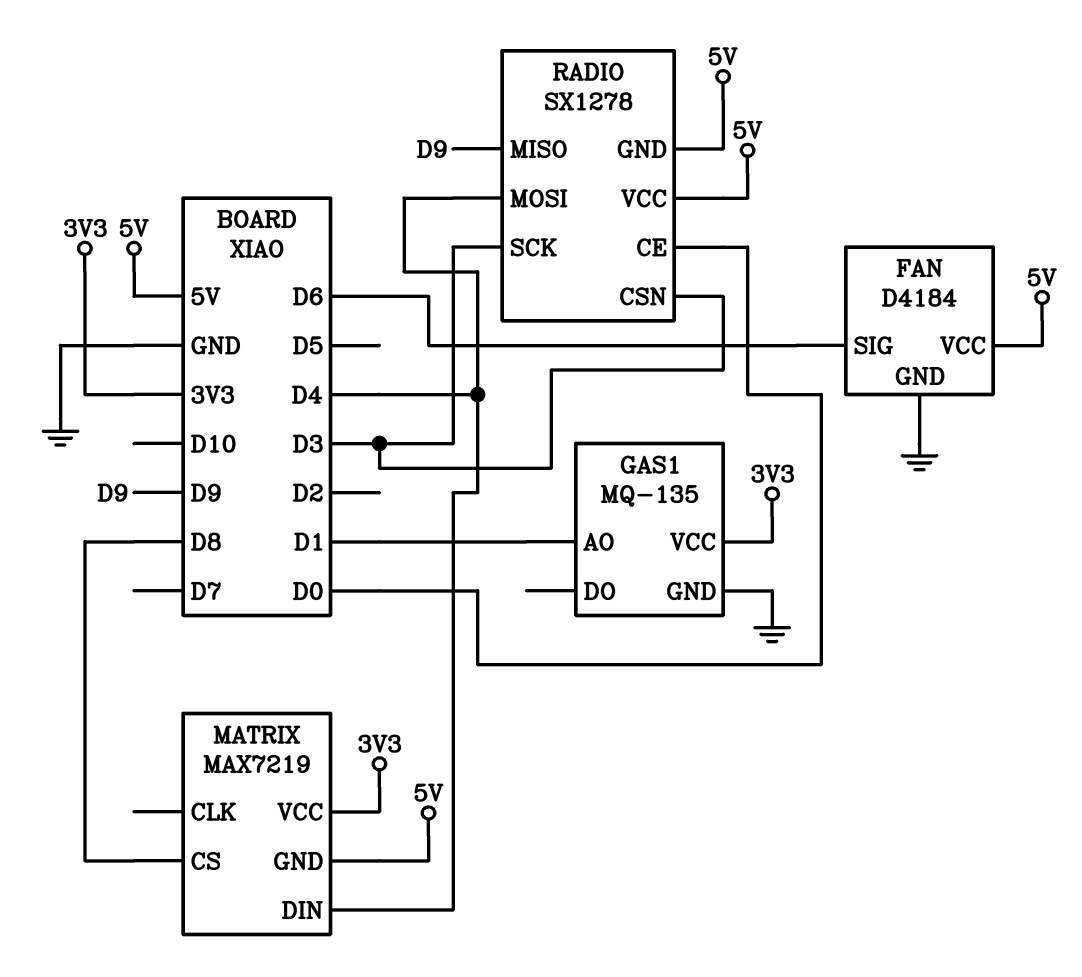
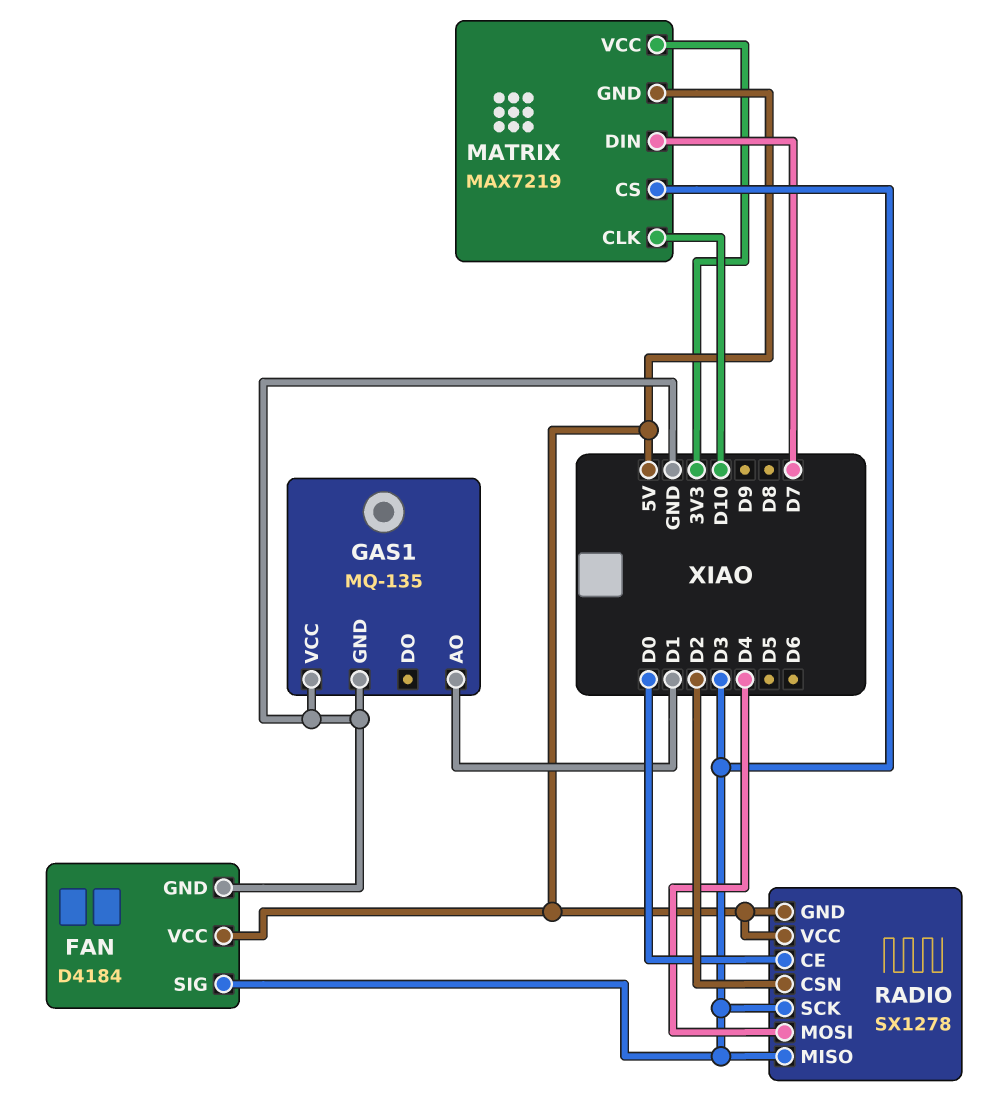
FAN pin SIG: D6 -> D3
GAS1 pin VCC: 3V3 -> GND
MATRIX pin CLK: none -> D10
MATRIX pin CS: D8 -> D3
MATRIX pin DIN: D4 -> D7
RADIO pin CSN: D3 -> D2
RADIO pin MISO: D9 -> D3

